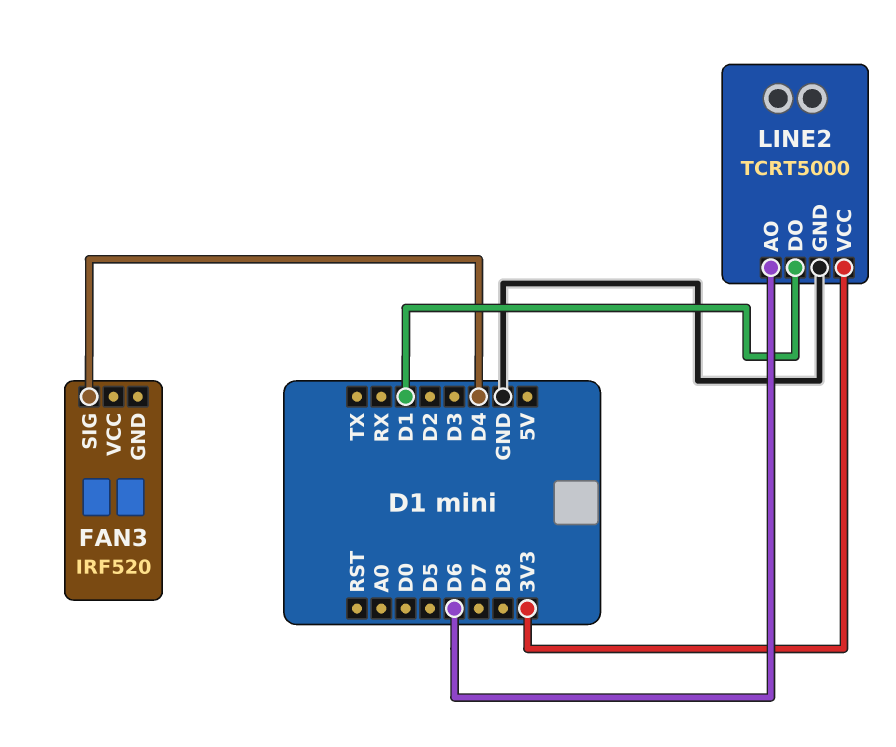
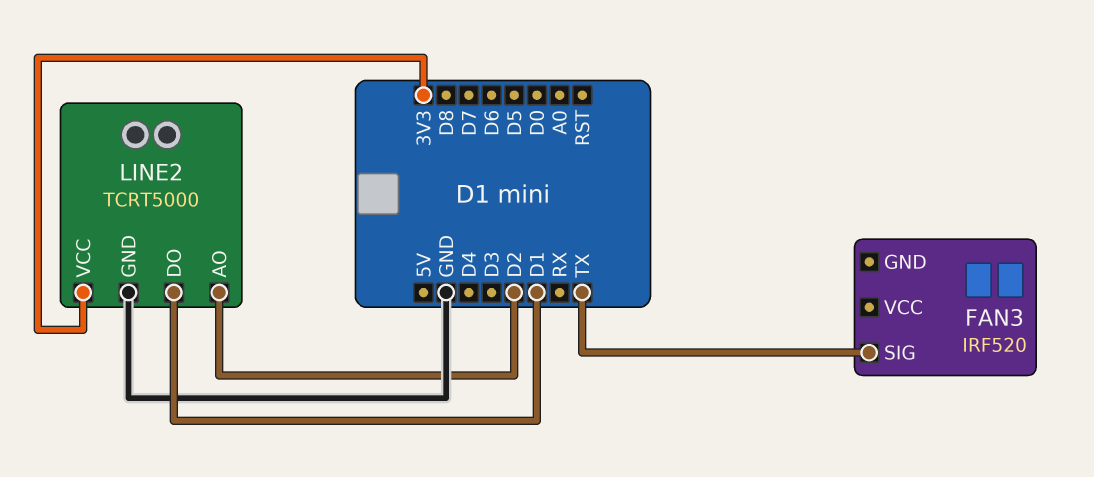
FAN3 pin SIG: D4 -> TX
LINE2 pin AO: D6 -> D2

